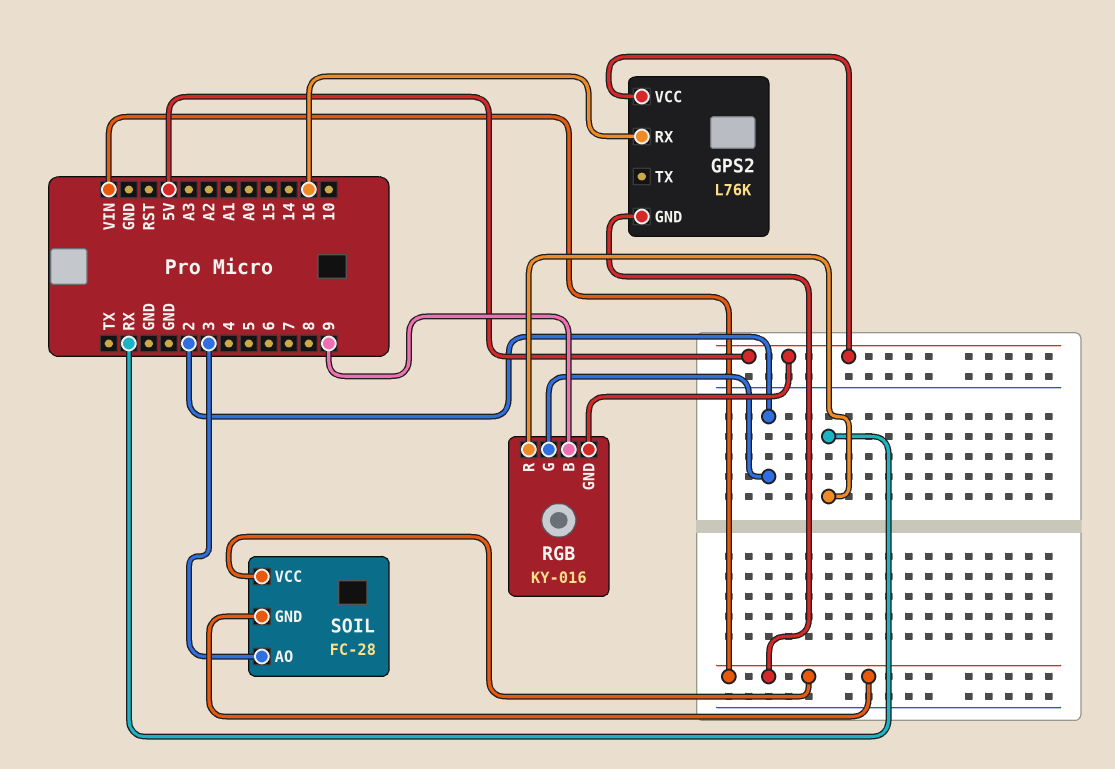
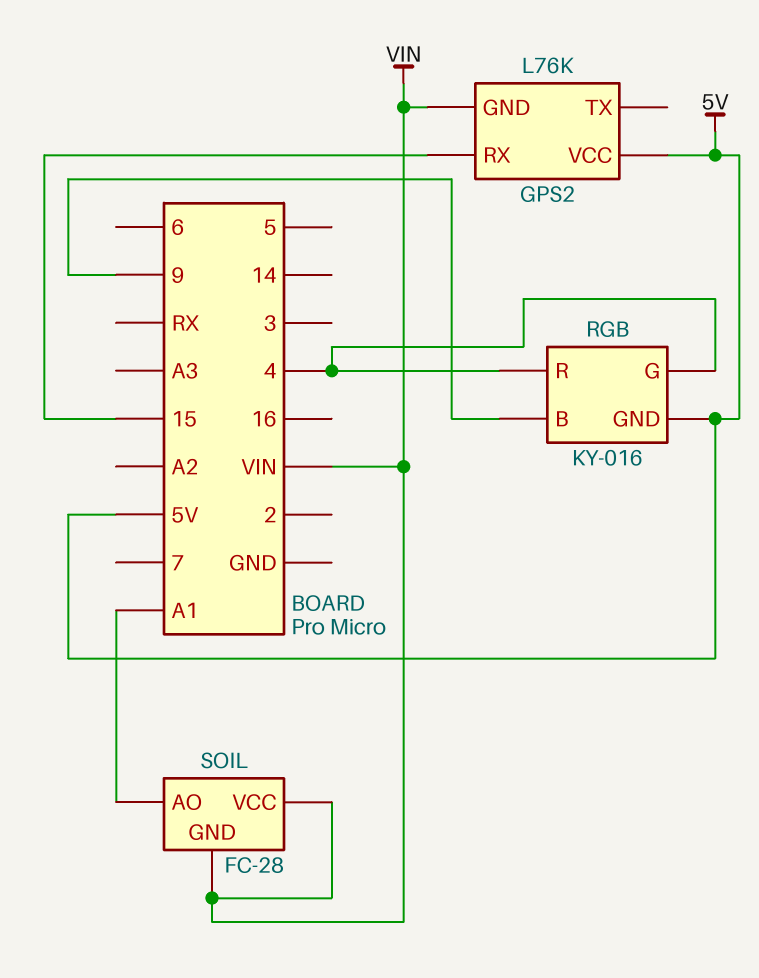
GPS2 pin RX: 16 -> 15
RGB pin G: 2 -> 4
RGB pin R: RX -> 4
SOIL pin AO: 3 -> A1

